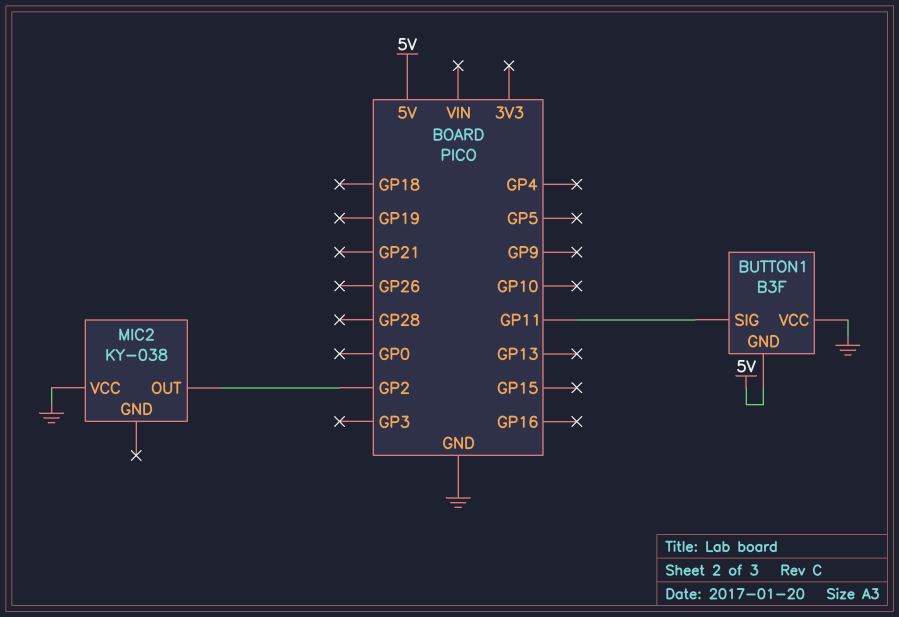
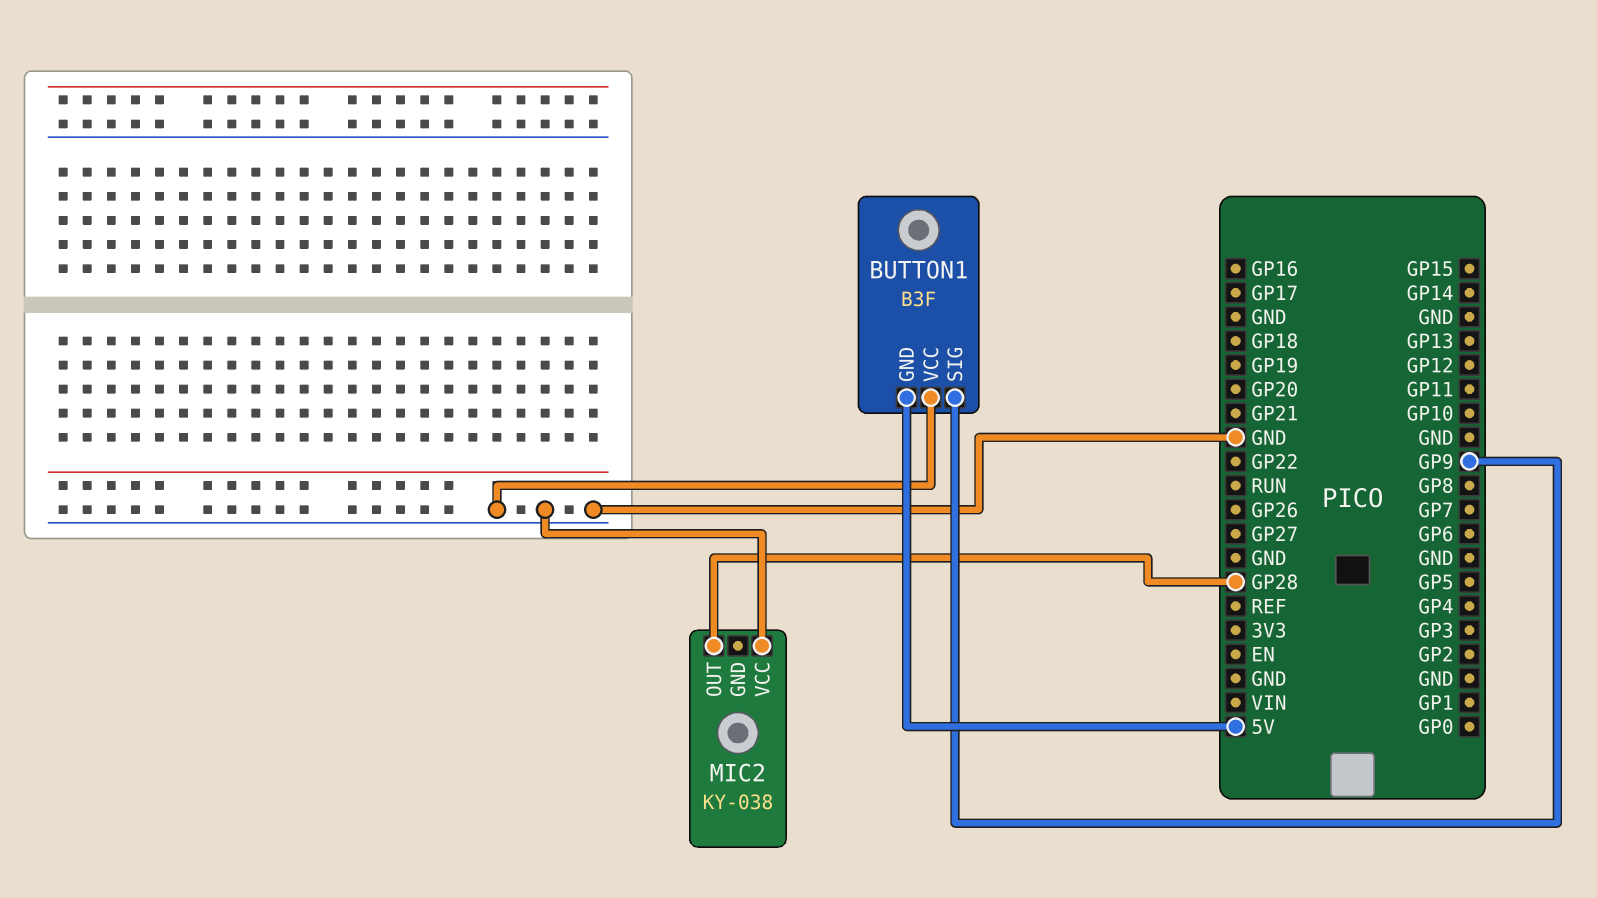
BUTTON1 pin SIG: GP11 -> GP9
MIC2 pin OUT: GP2 -> GP28

